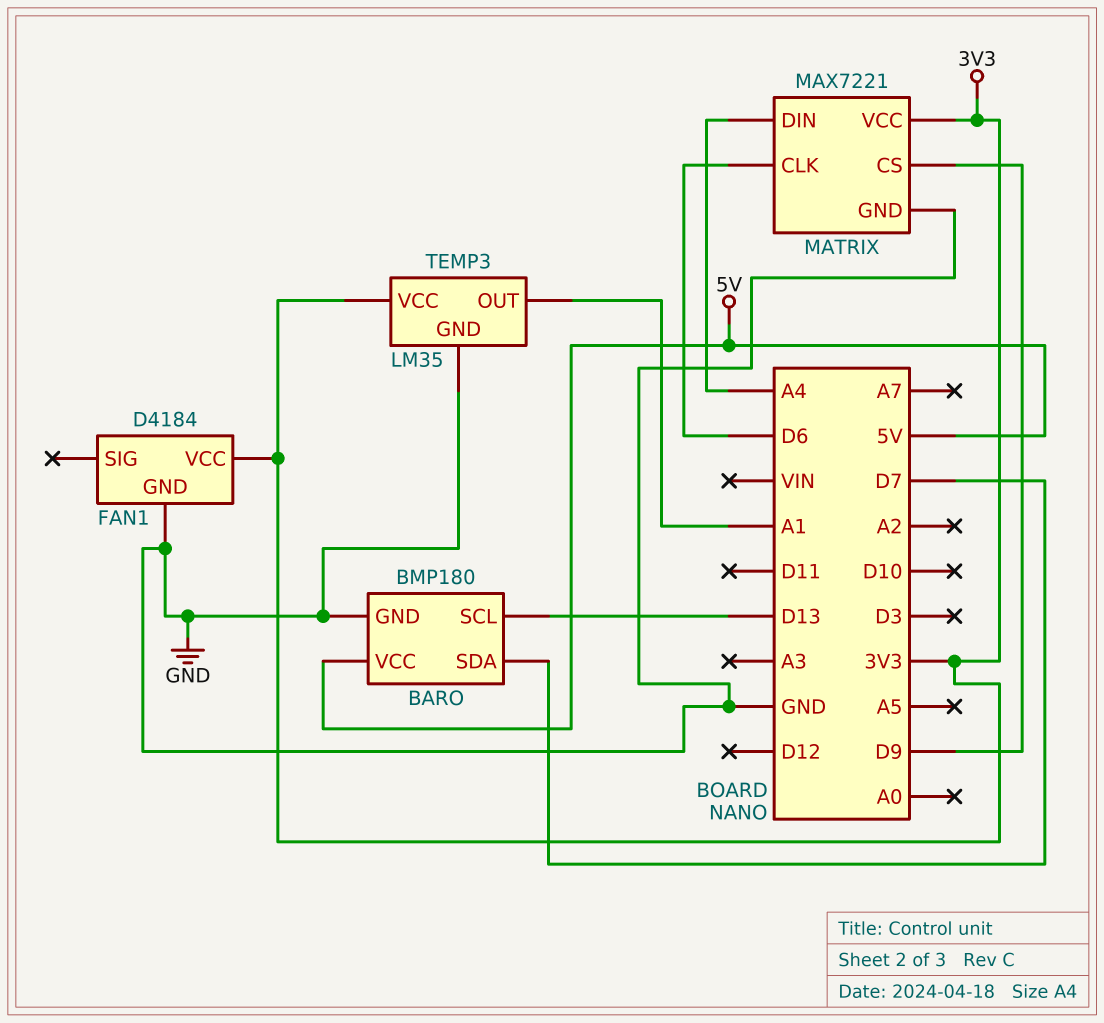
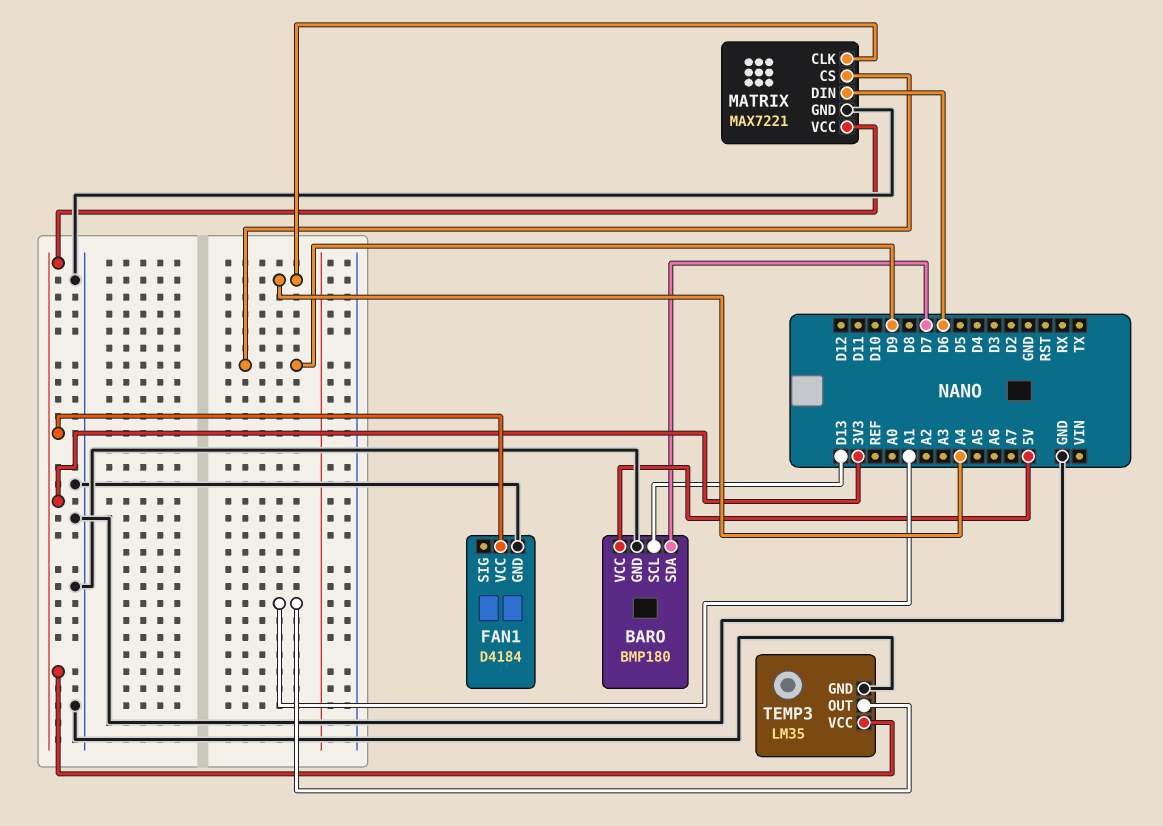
MATRIX pin CLK: D6 -> A4
MATRIX pin DIN: A4 -> D6

